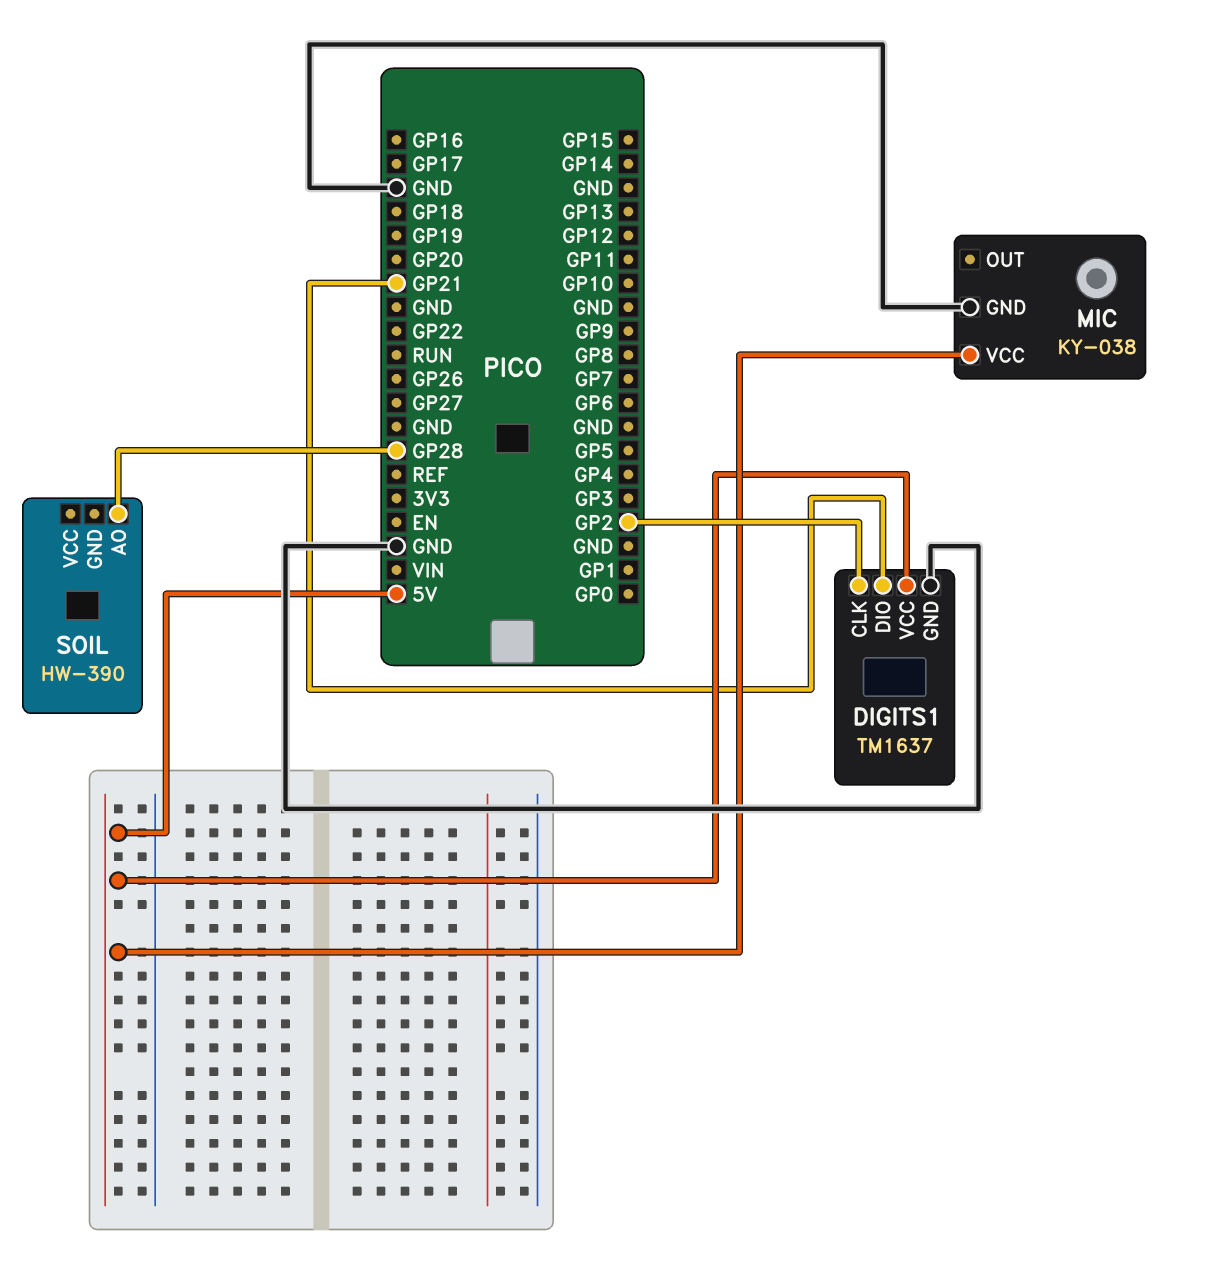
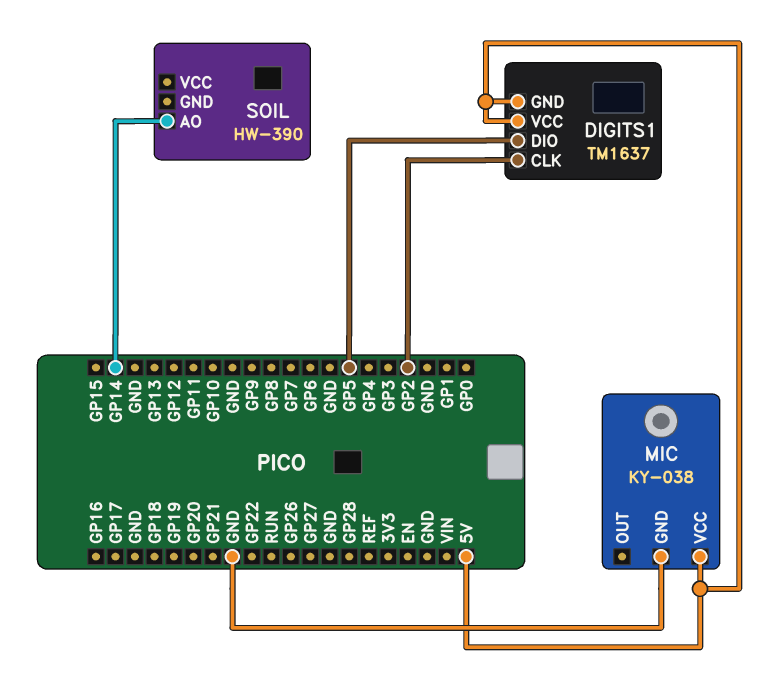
DIGITS1 pin DIO: GP21 -> GP5
DIGITS1 pin GND: GND -> 5V
SOIL pin AO: GP28 -> GP14

